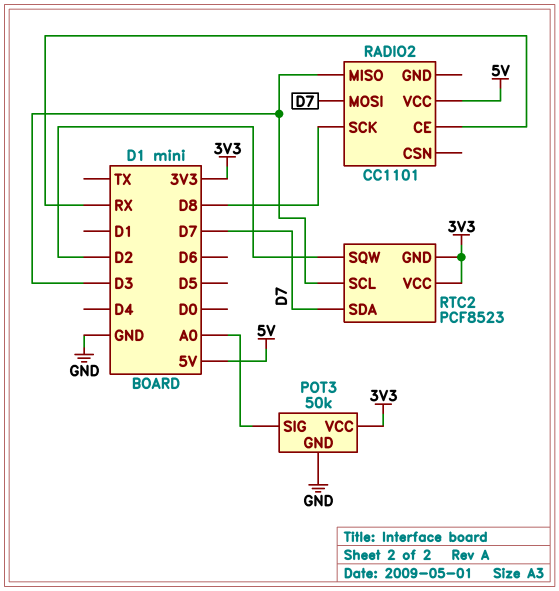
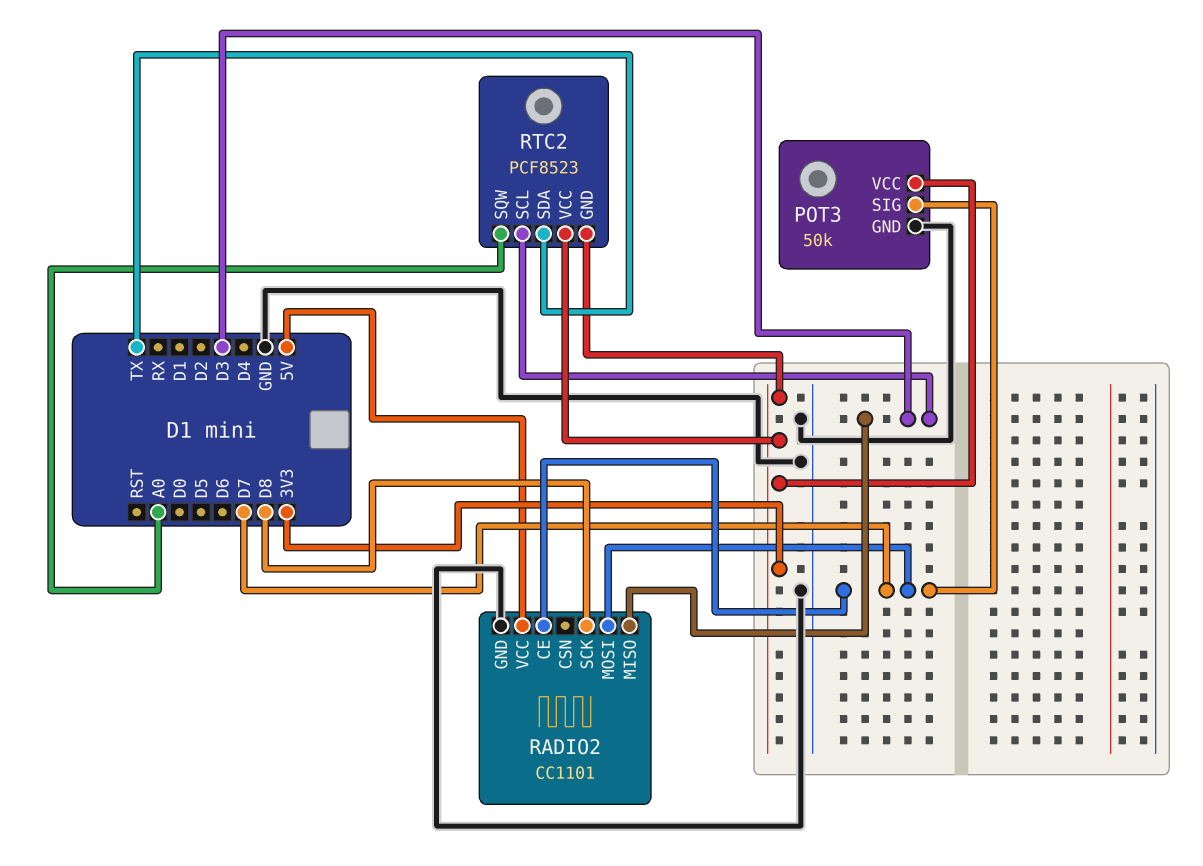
POT3 pin SIG: A0 -> D7
RADIO2 pin CE: RX -> D7
RADIO2 pin GND: none -> GND
RTC2 pin SDA: D7 -> TX
RTC2 pin SQW: D2 -> A0

